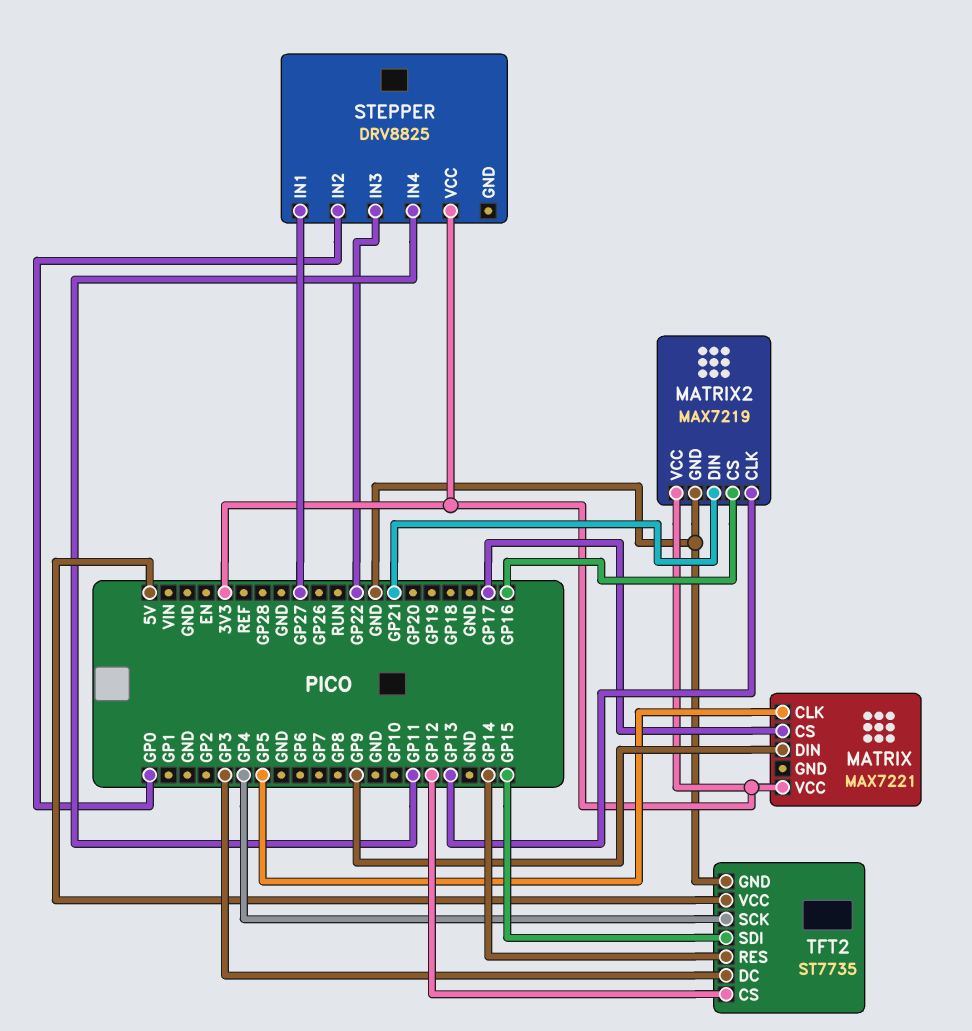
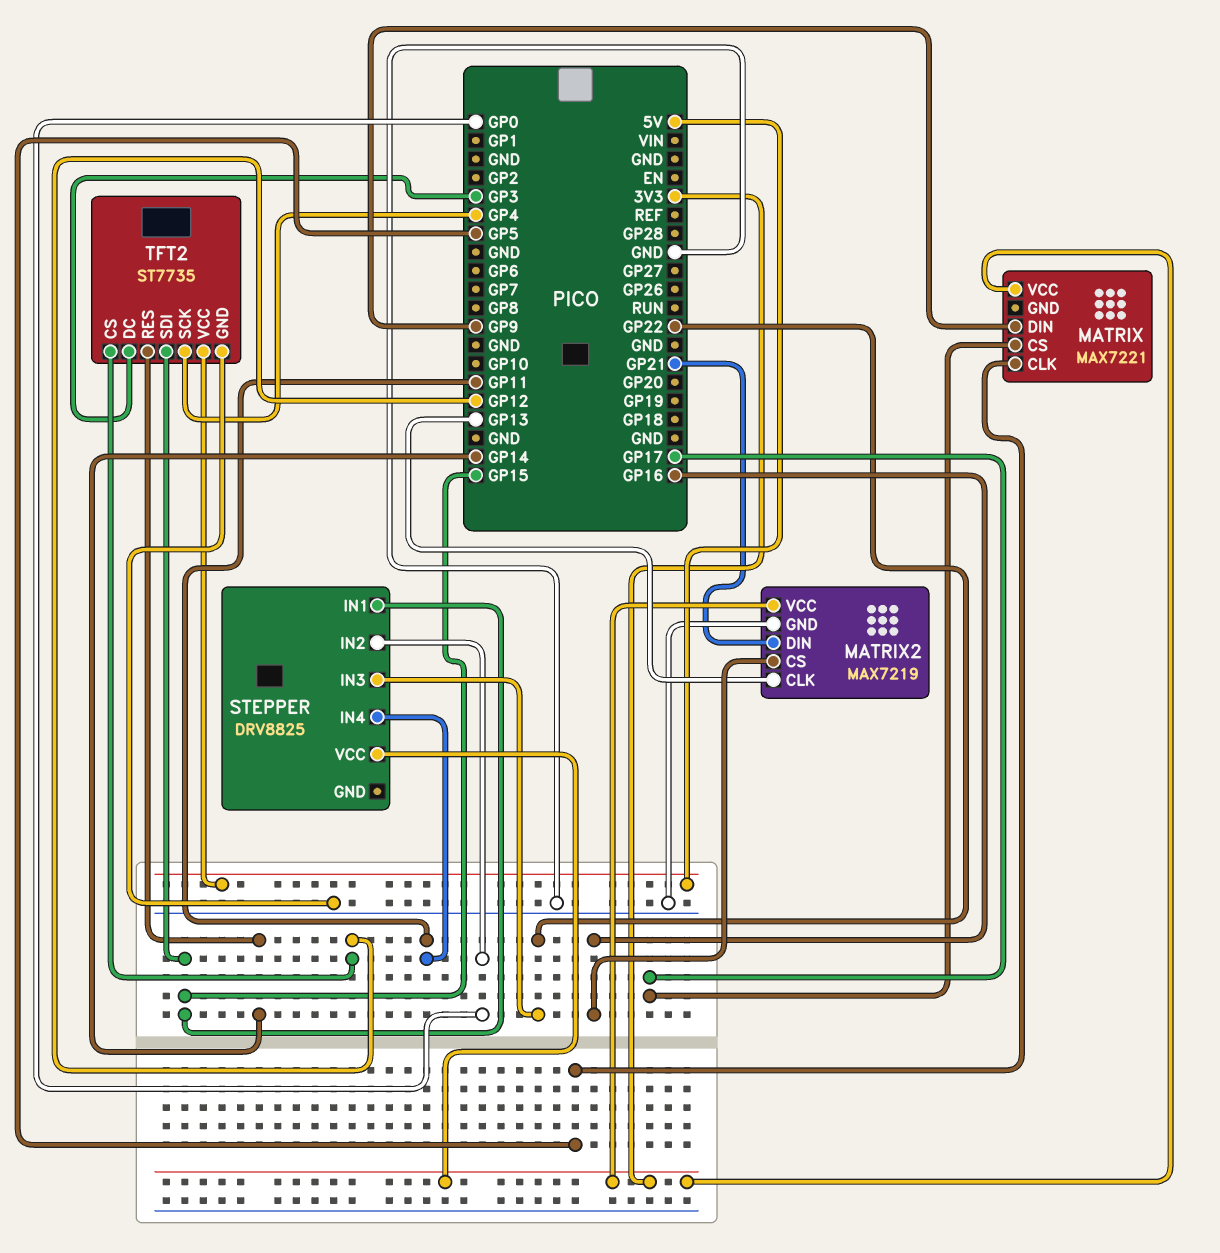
STEPPER pin IN1: GP27 -> GP15

